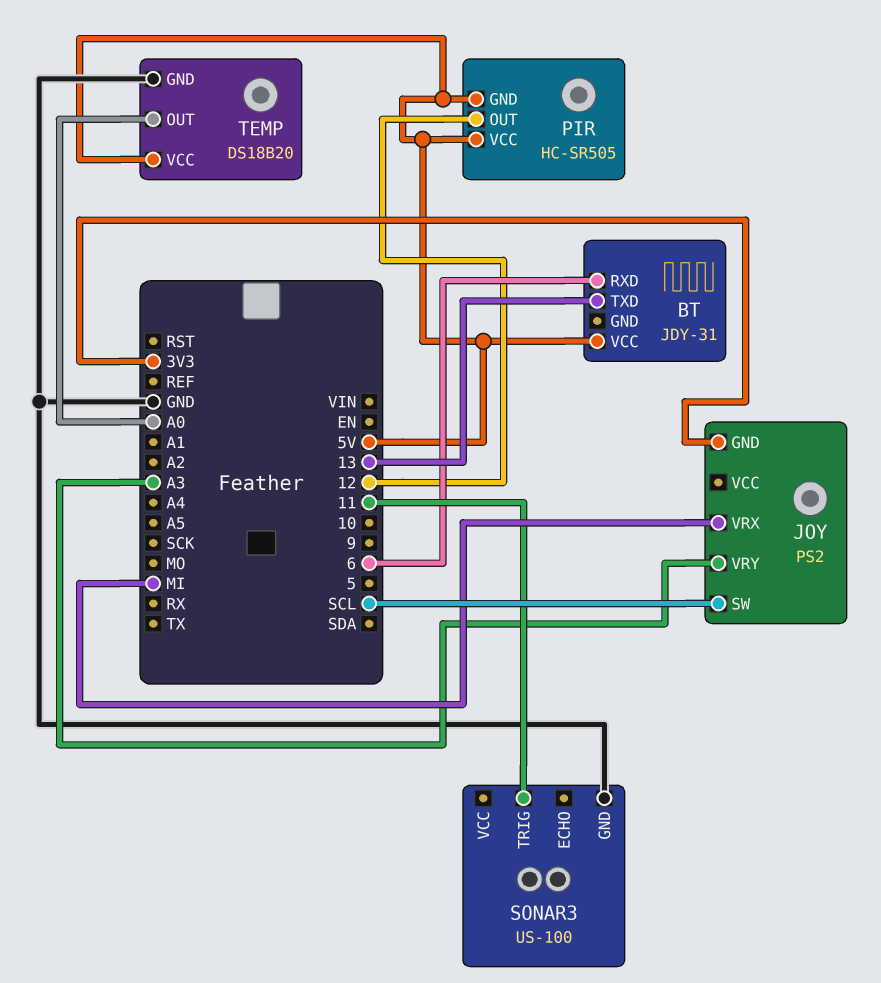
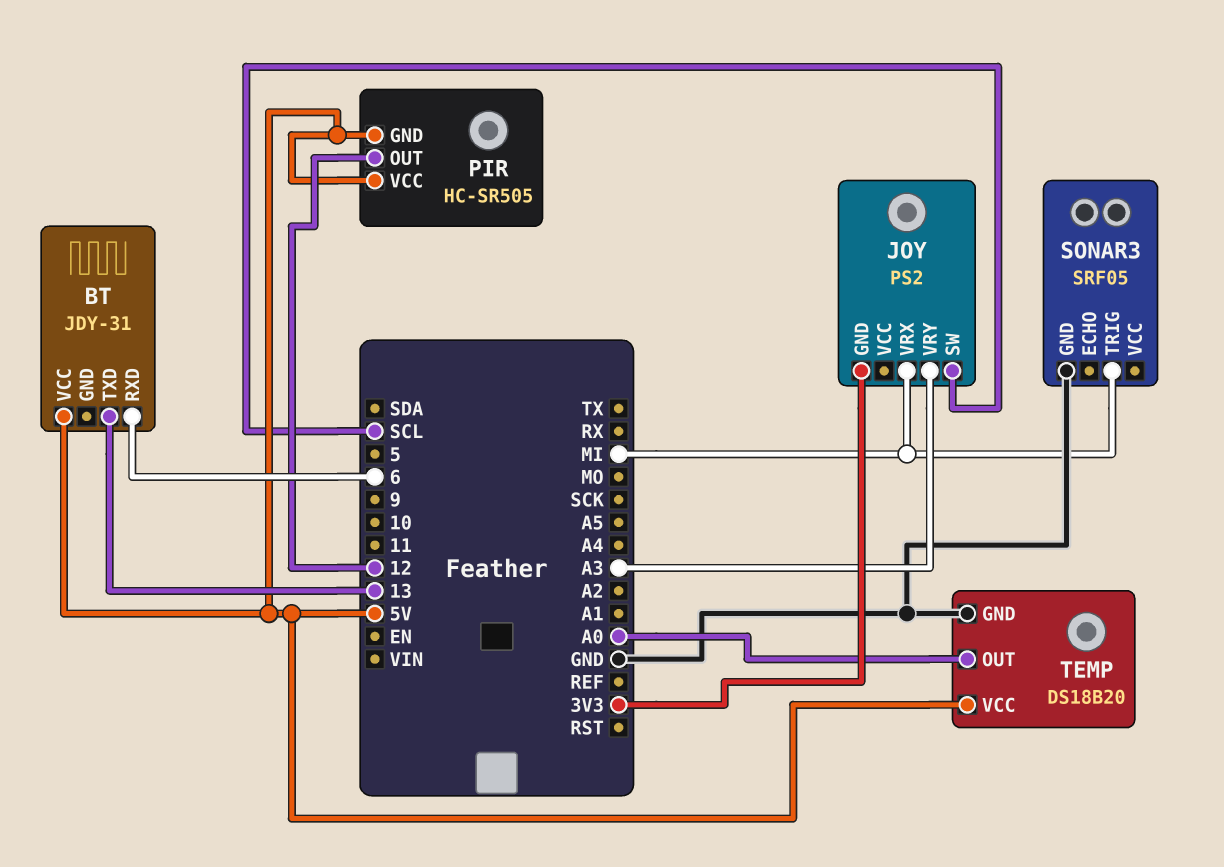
SONAR3: US-100 -> SRF05
SONAR3 pin TRIG: 11 -> MI

